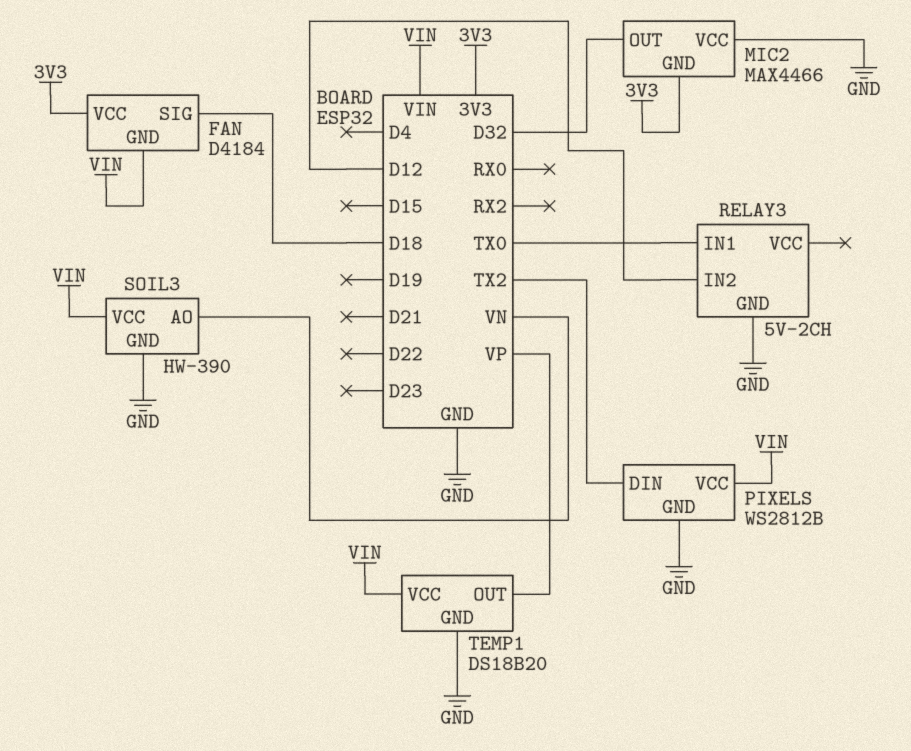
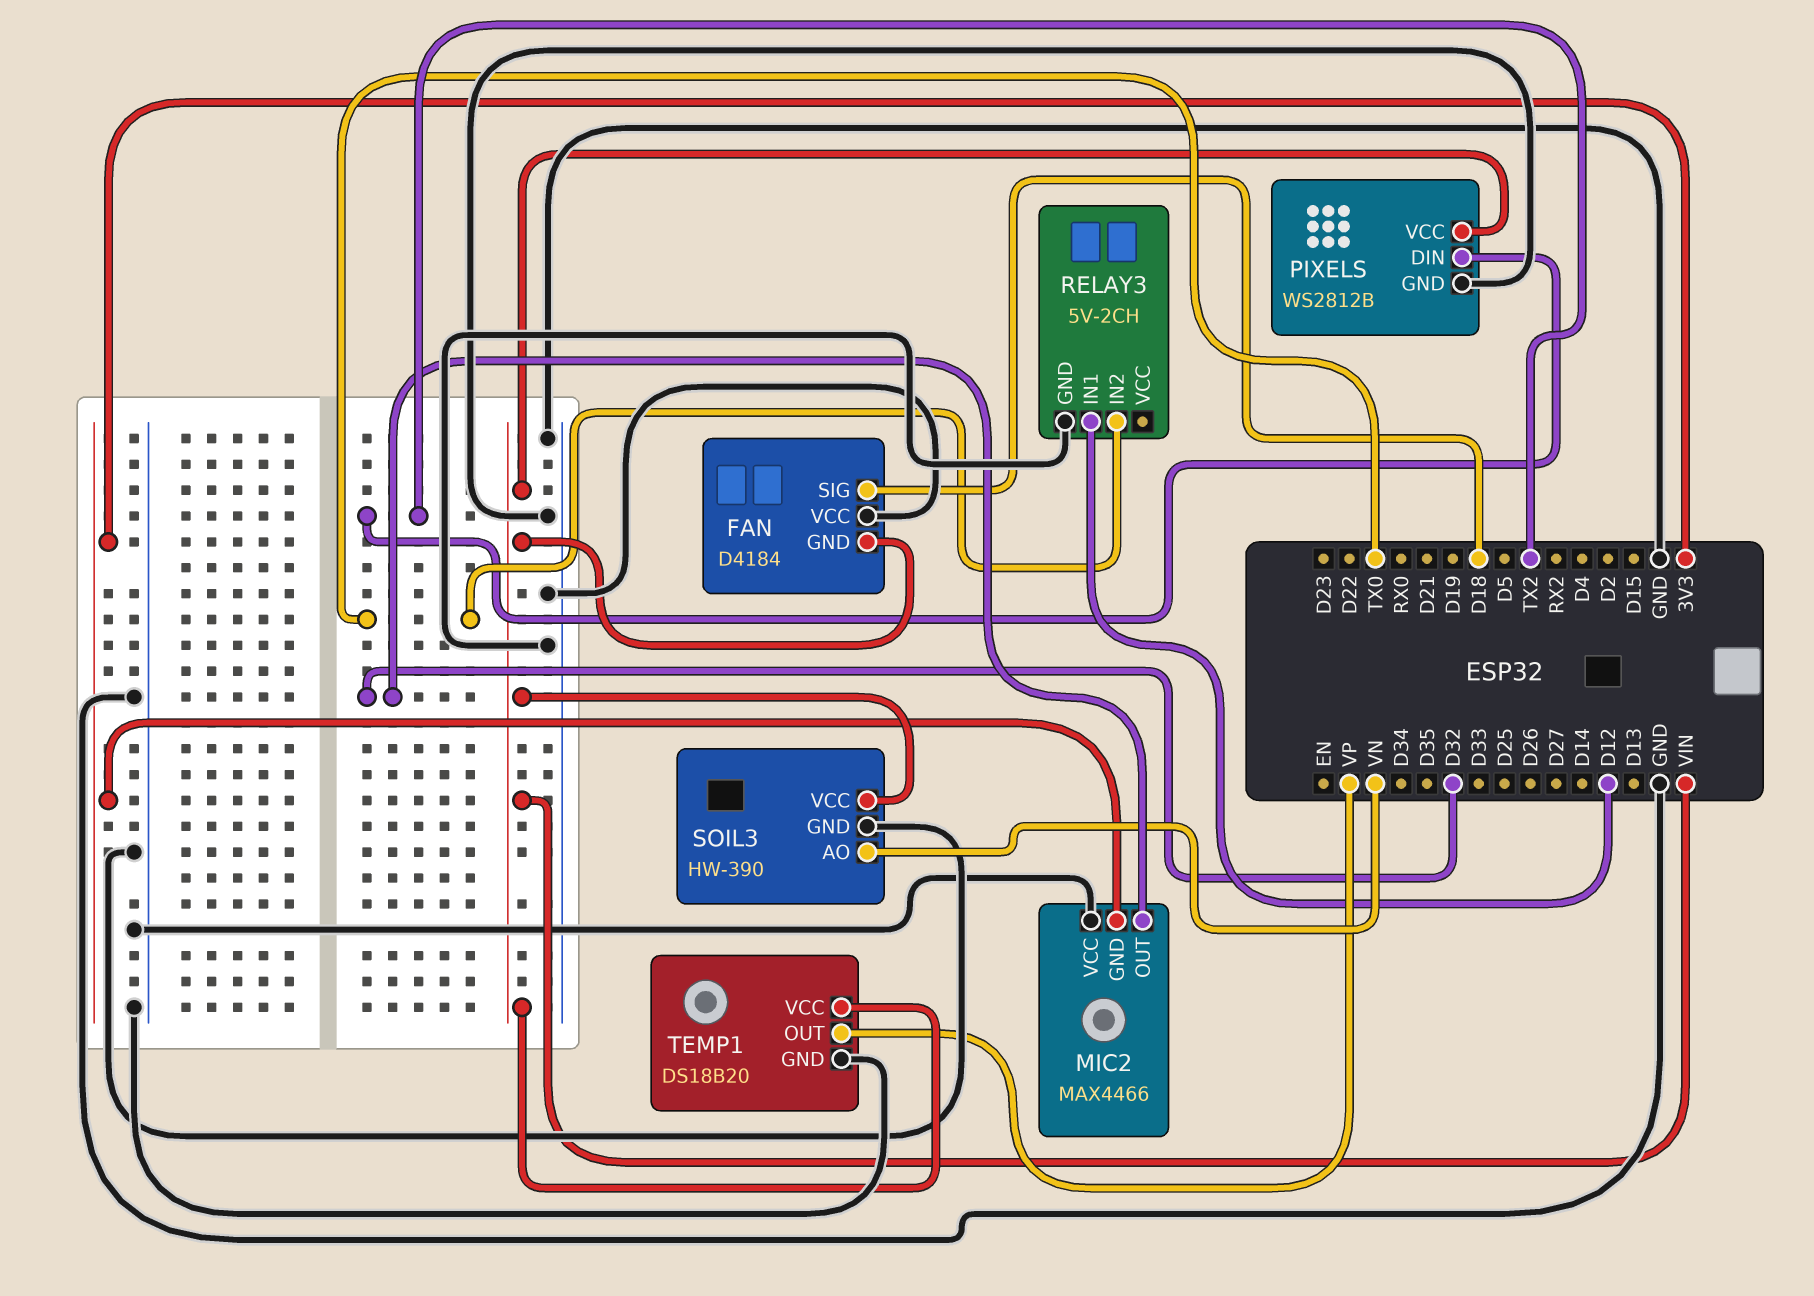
FAN pin VCC: 3V3 -> GND
RELAY3 pin IN1: TX0 -> D12
RELAY3 pin IN2: D12 -> TX0

